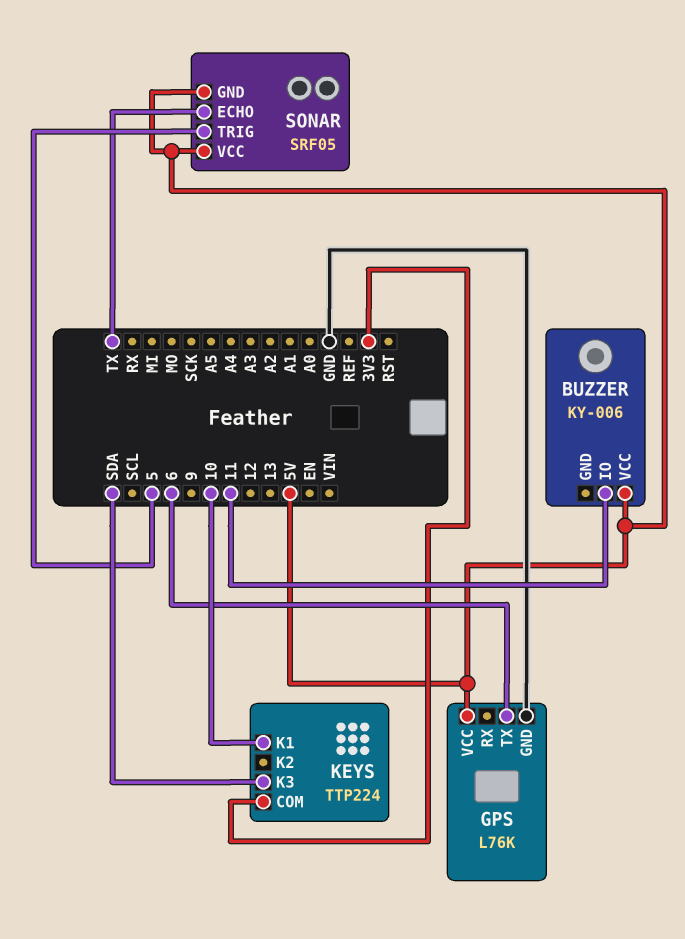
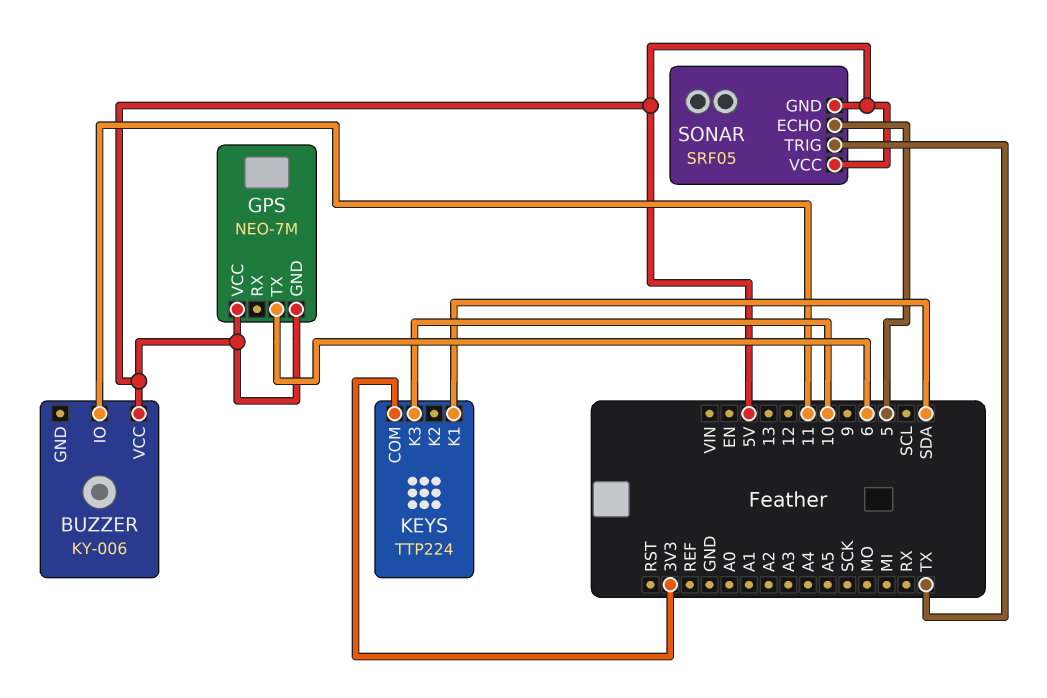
GPS: L76K -> NEO-7M
GPS pin GND: GND -> 5V
KEYS pin K1: 10 -> SDA
KEYS pin K3: SDA -> 10
SONAR pin ECHO: TX -> 5
SONAR pin TRIG: 5 -> TX

